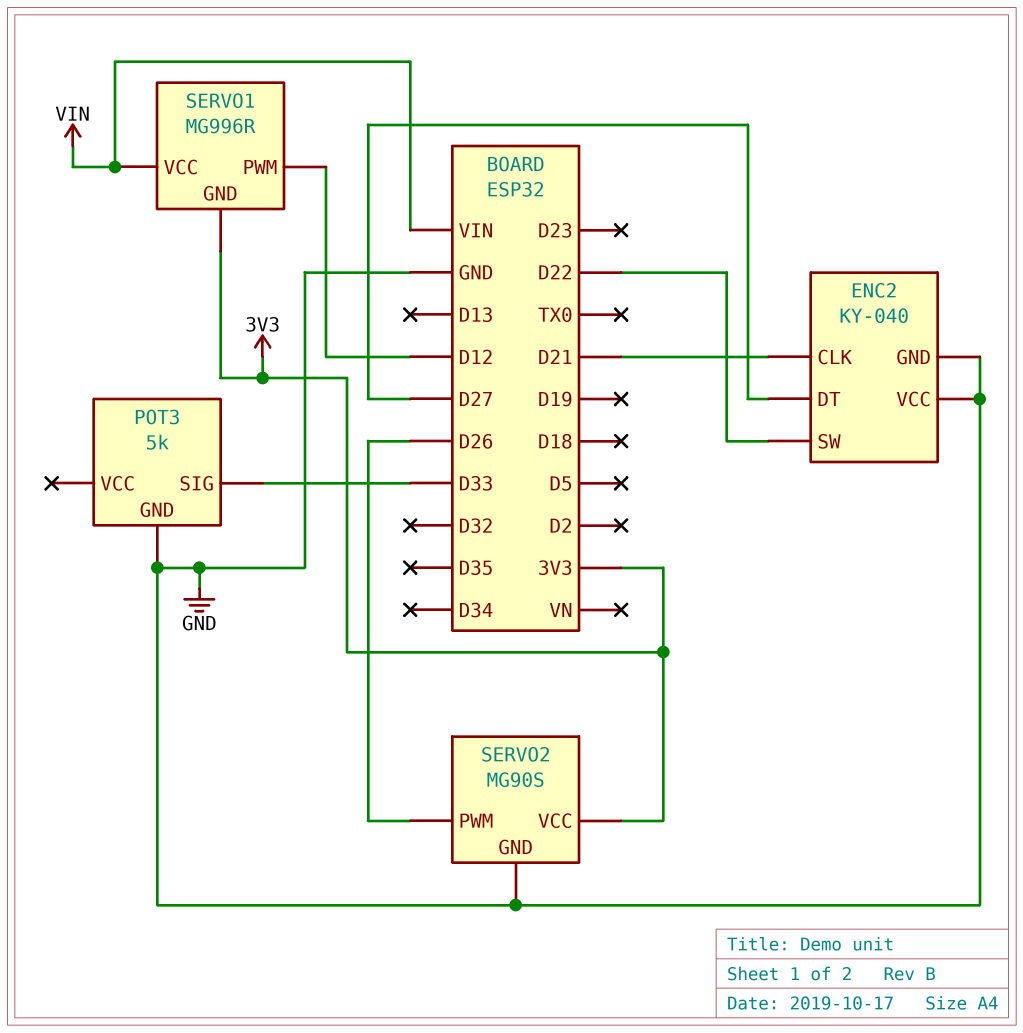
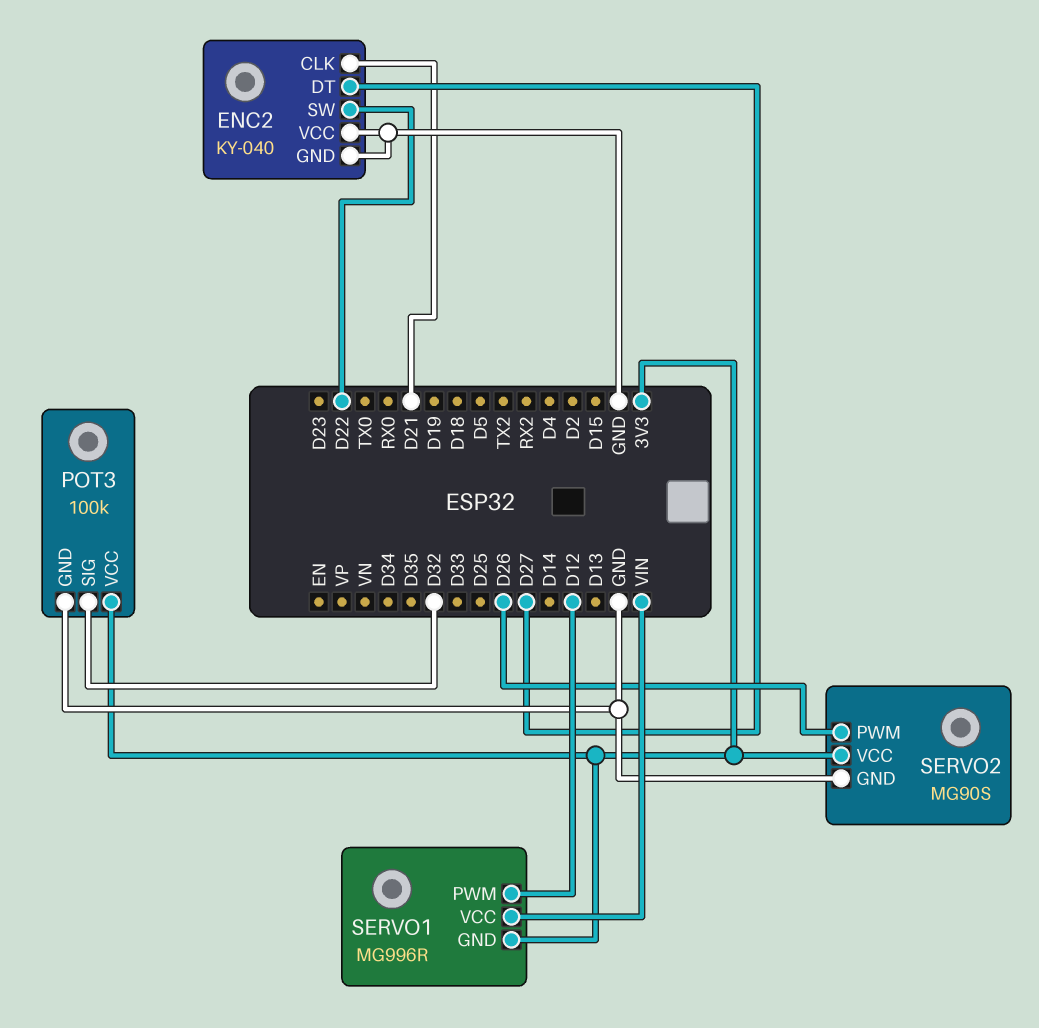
POT3: 5k -> 100k
POT3 pin SIG: D33 -> D32
POT3 pin VCC: none -> 3V3

